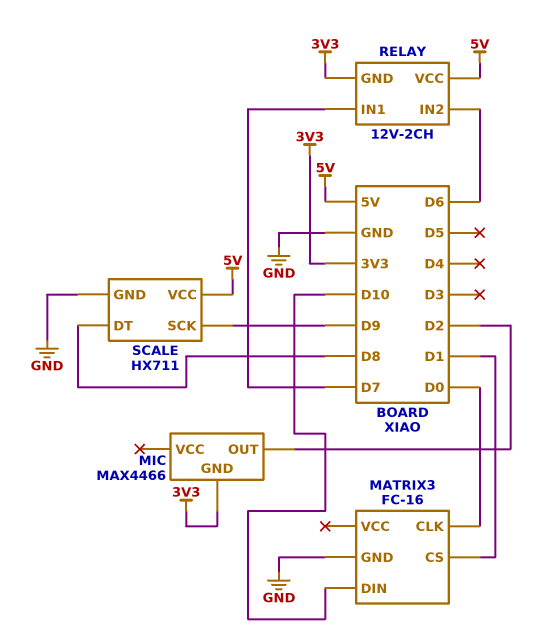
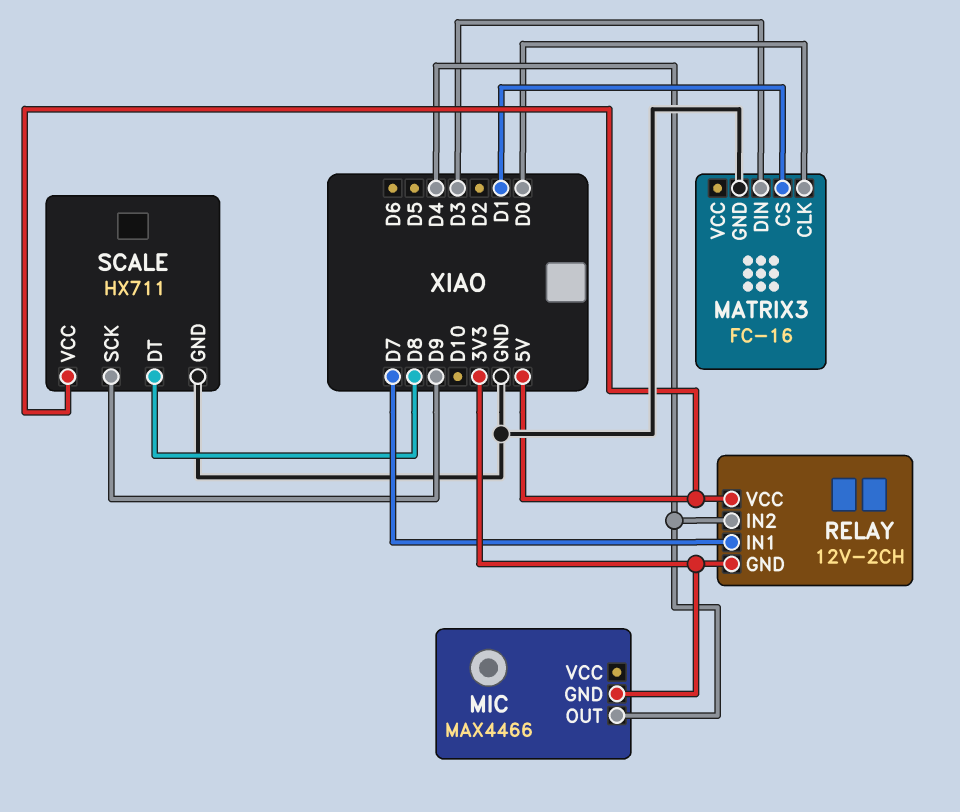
MATRIX3 pin DIN: D10 -> D3
MIC pin OUT: D2 -> D4
RELAY pin IN2: D6 -> D4

